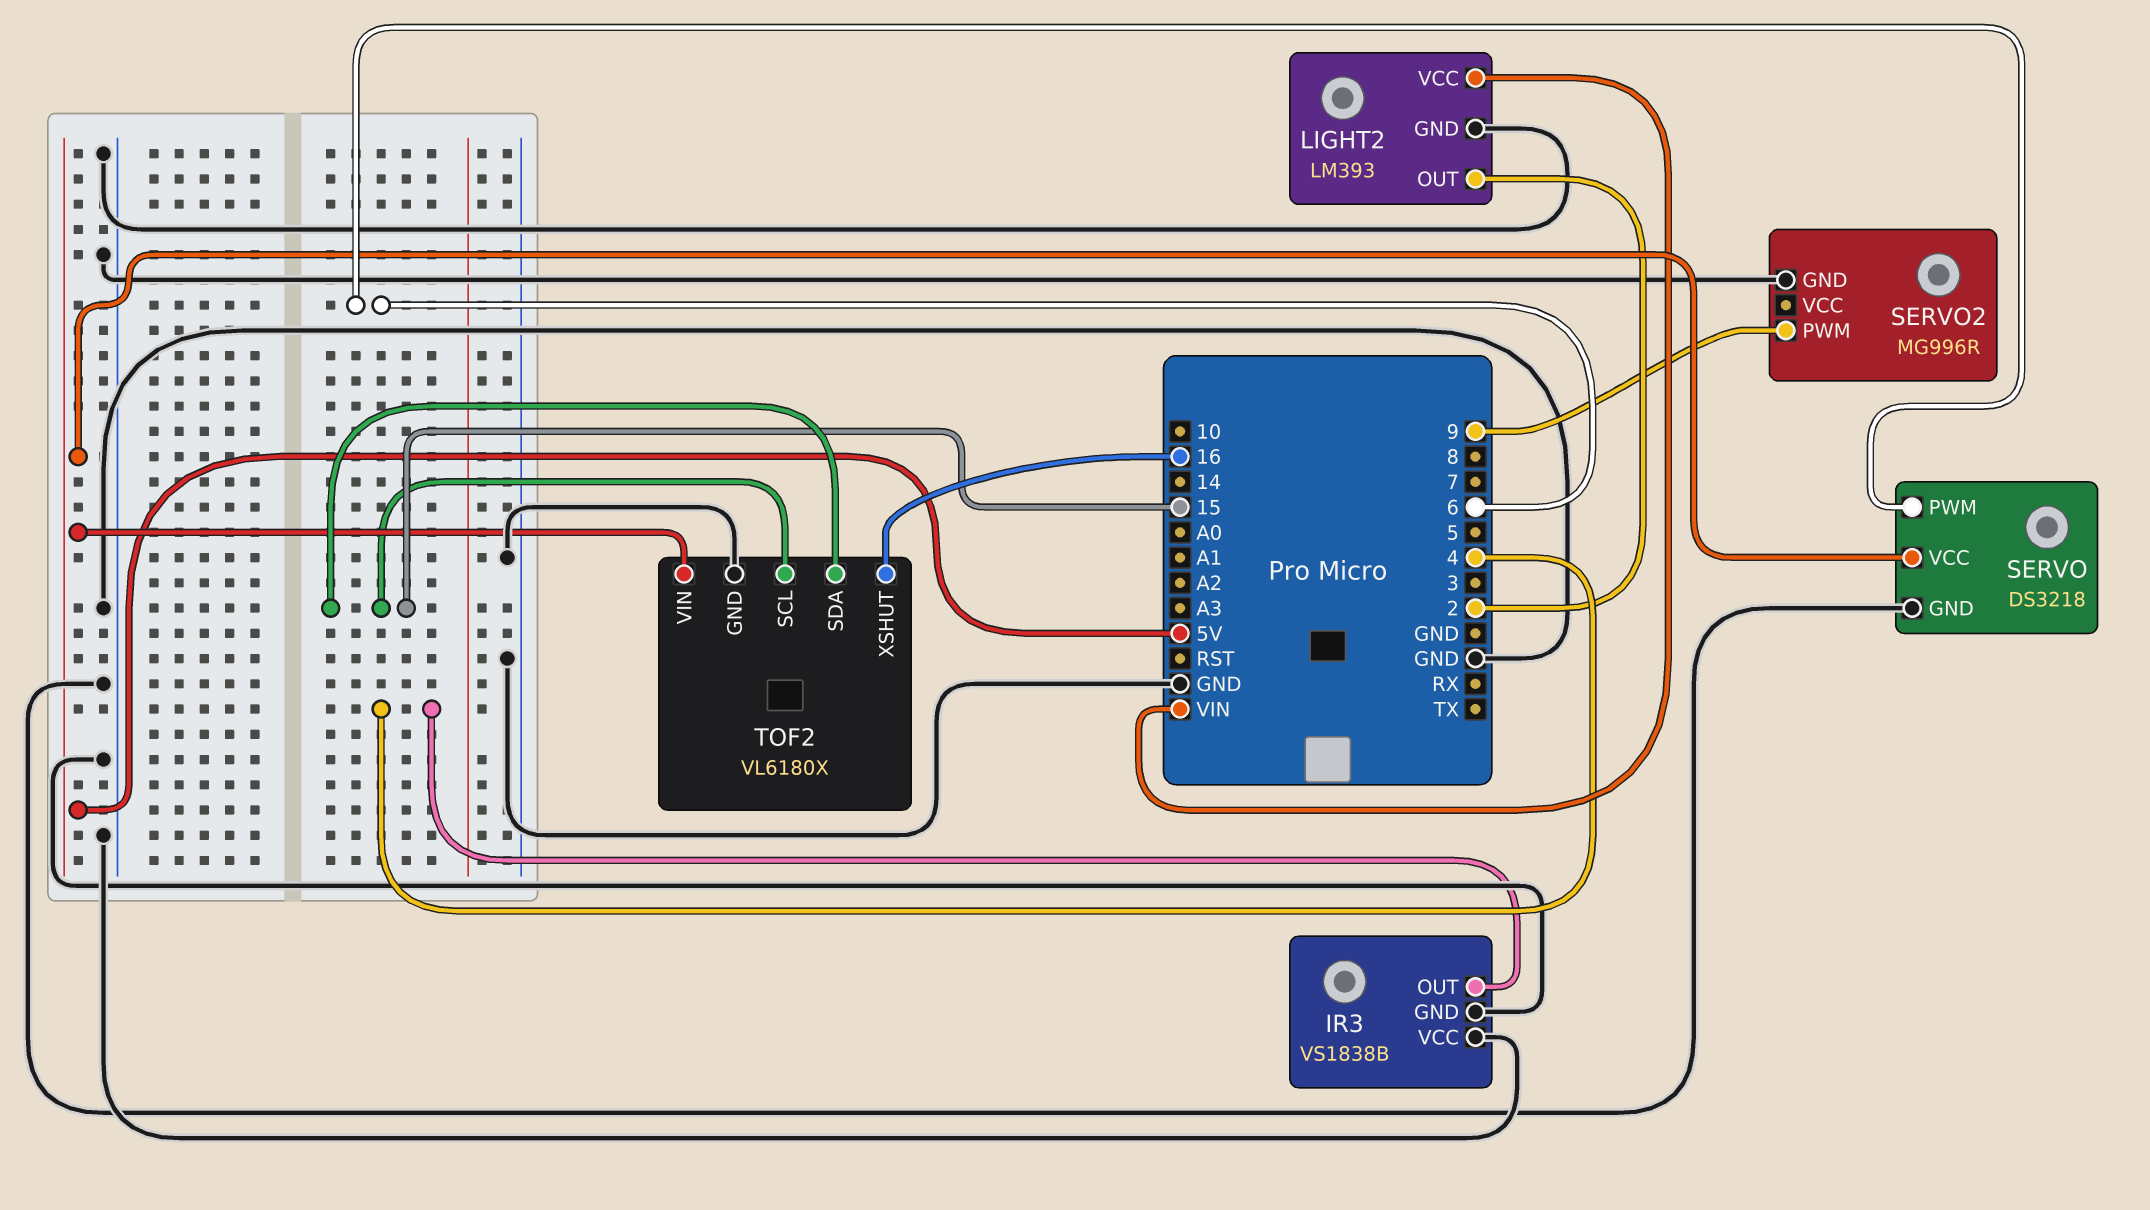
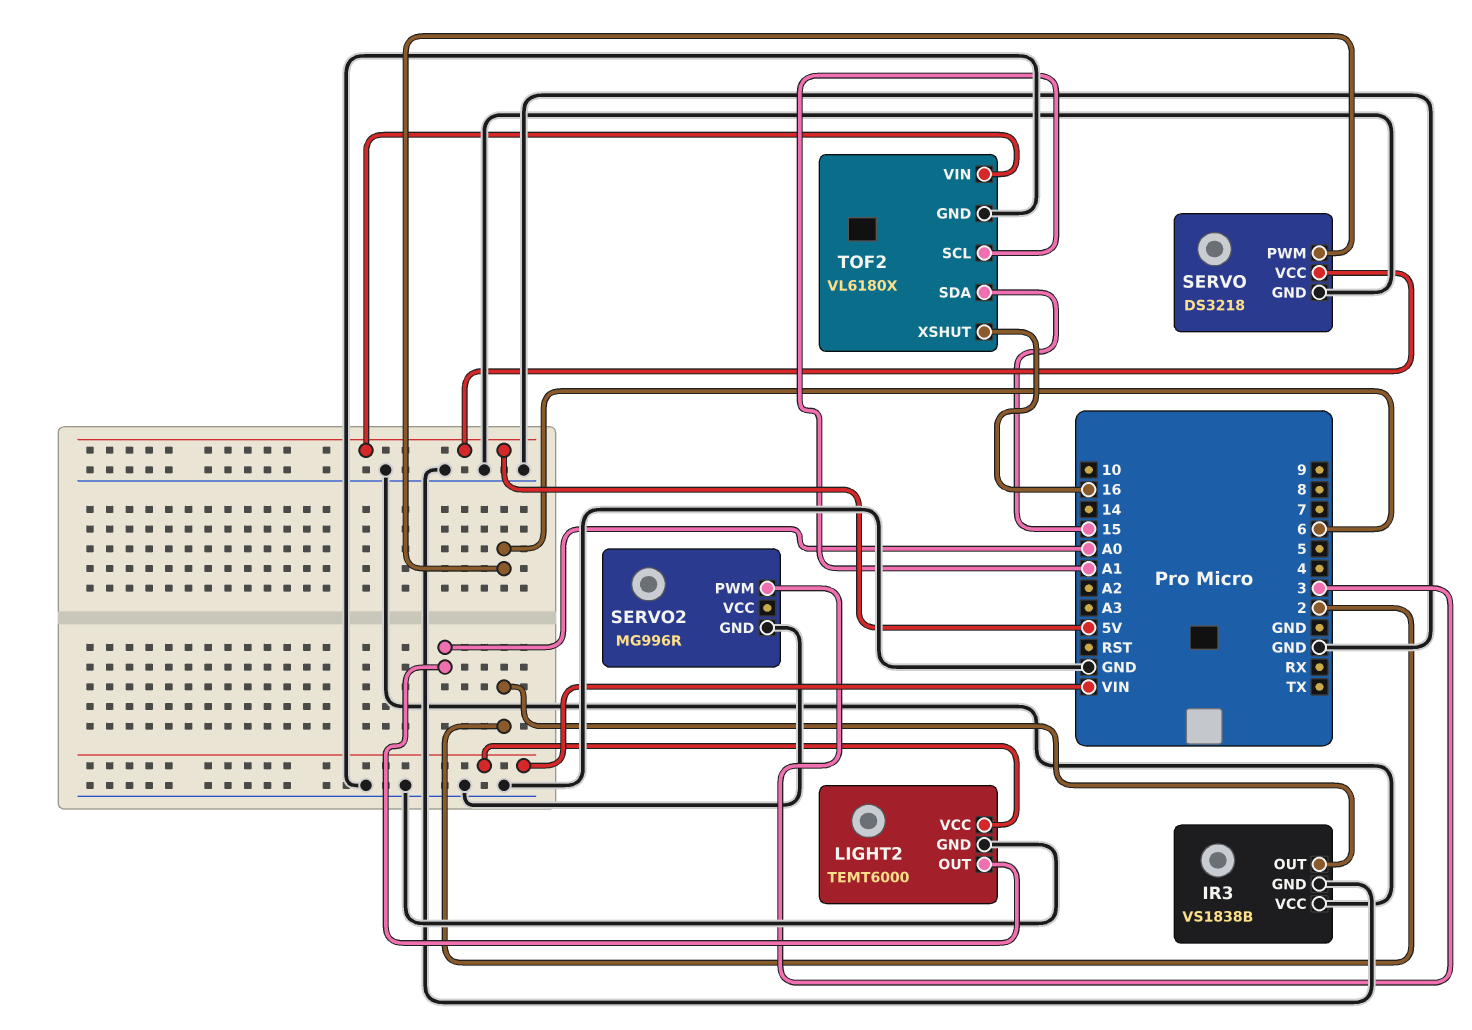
IR3 pin OUT: 4 -> 2
LIGHT2: LM393 -> TEMT6000
LIGHT2 pin OUT: 2 -> A0
SERVO2 pin PWM: 9 -> 3
TOF2 pin SCL: 15 -> A1

